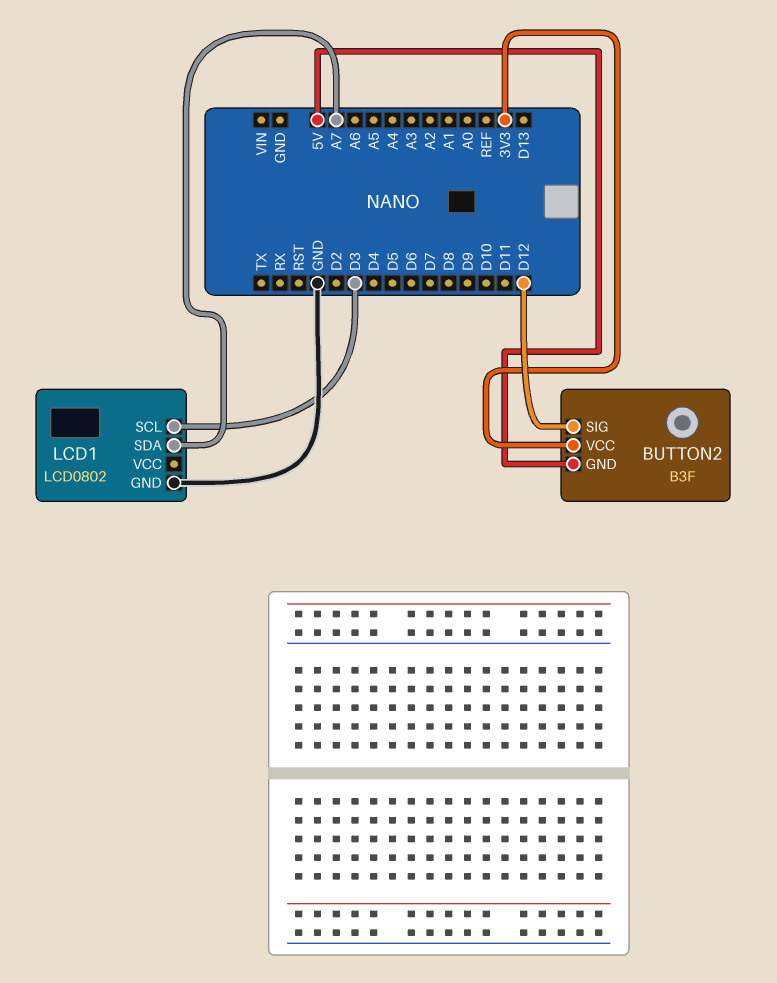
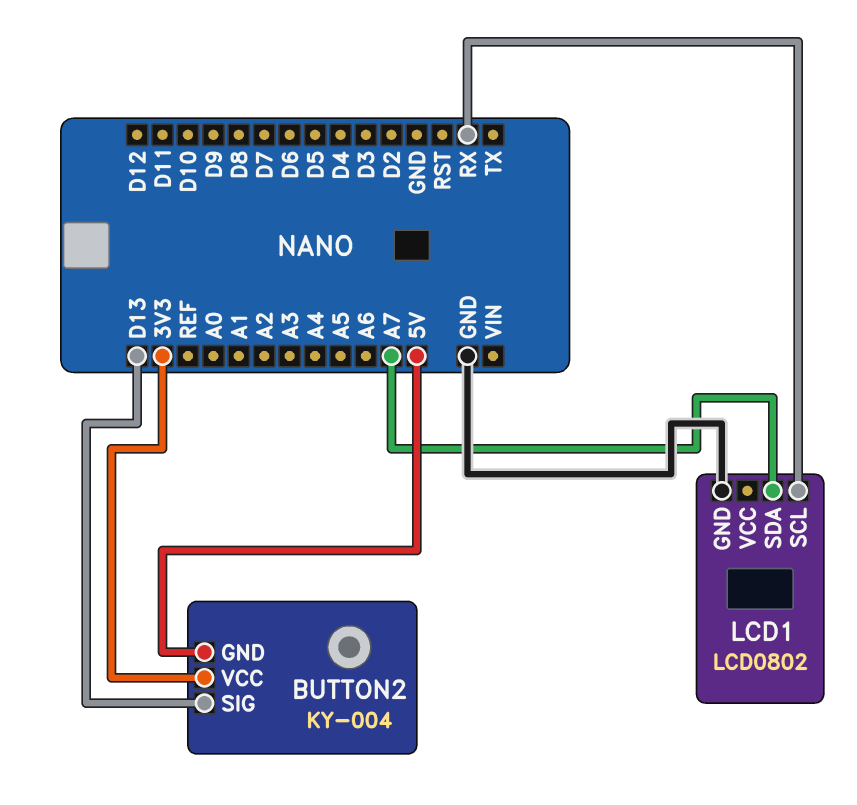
BUTTON2: B3F -> KY-004
BUTTON2 pin SIG: D12 -> D13
LCD1 pin SCL: D3 -> RX

